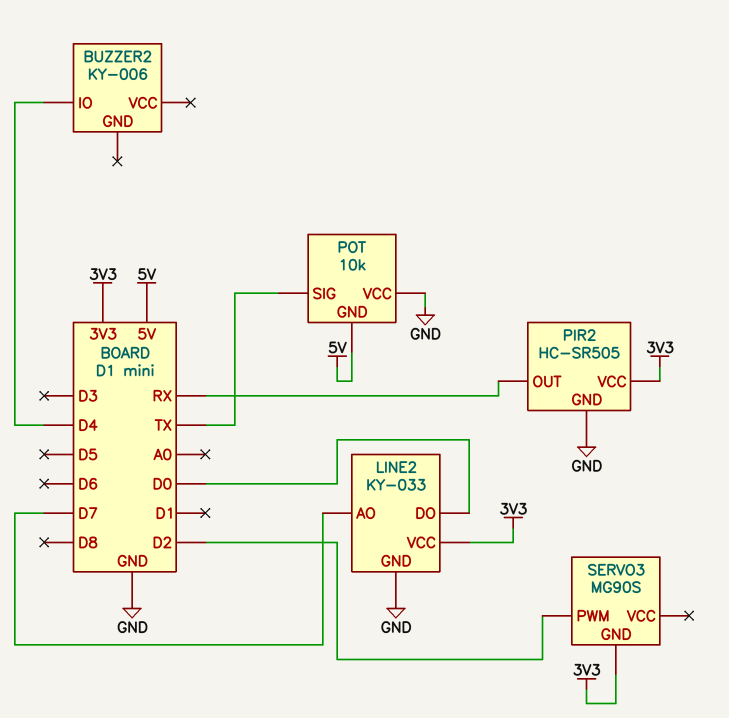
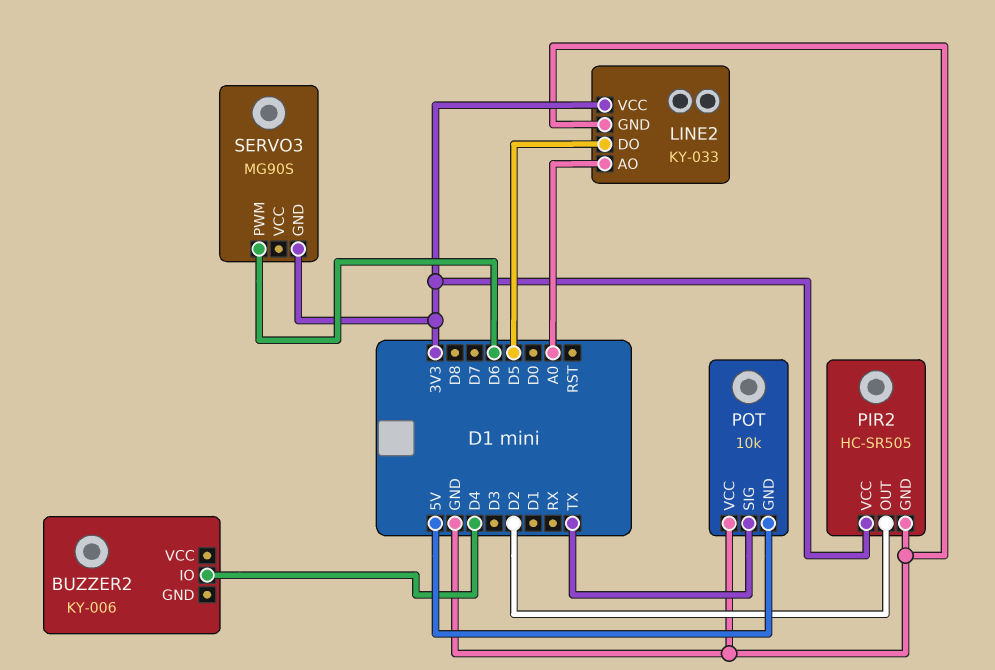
LINE2 pin AO: D7 -> A0
LINE2 pin DO: D0 -> D5
PIR2 pin OUT: RX -> D2
SERVO3 pin PWM: D2 -> D6

